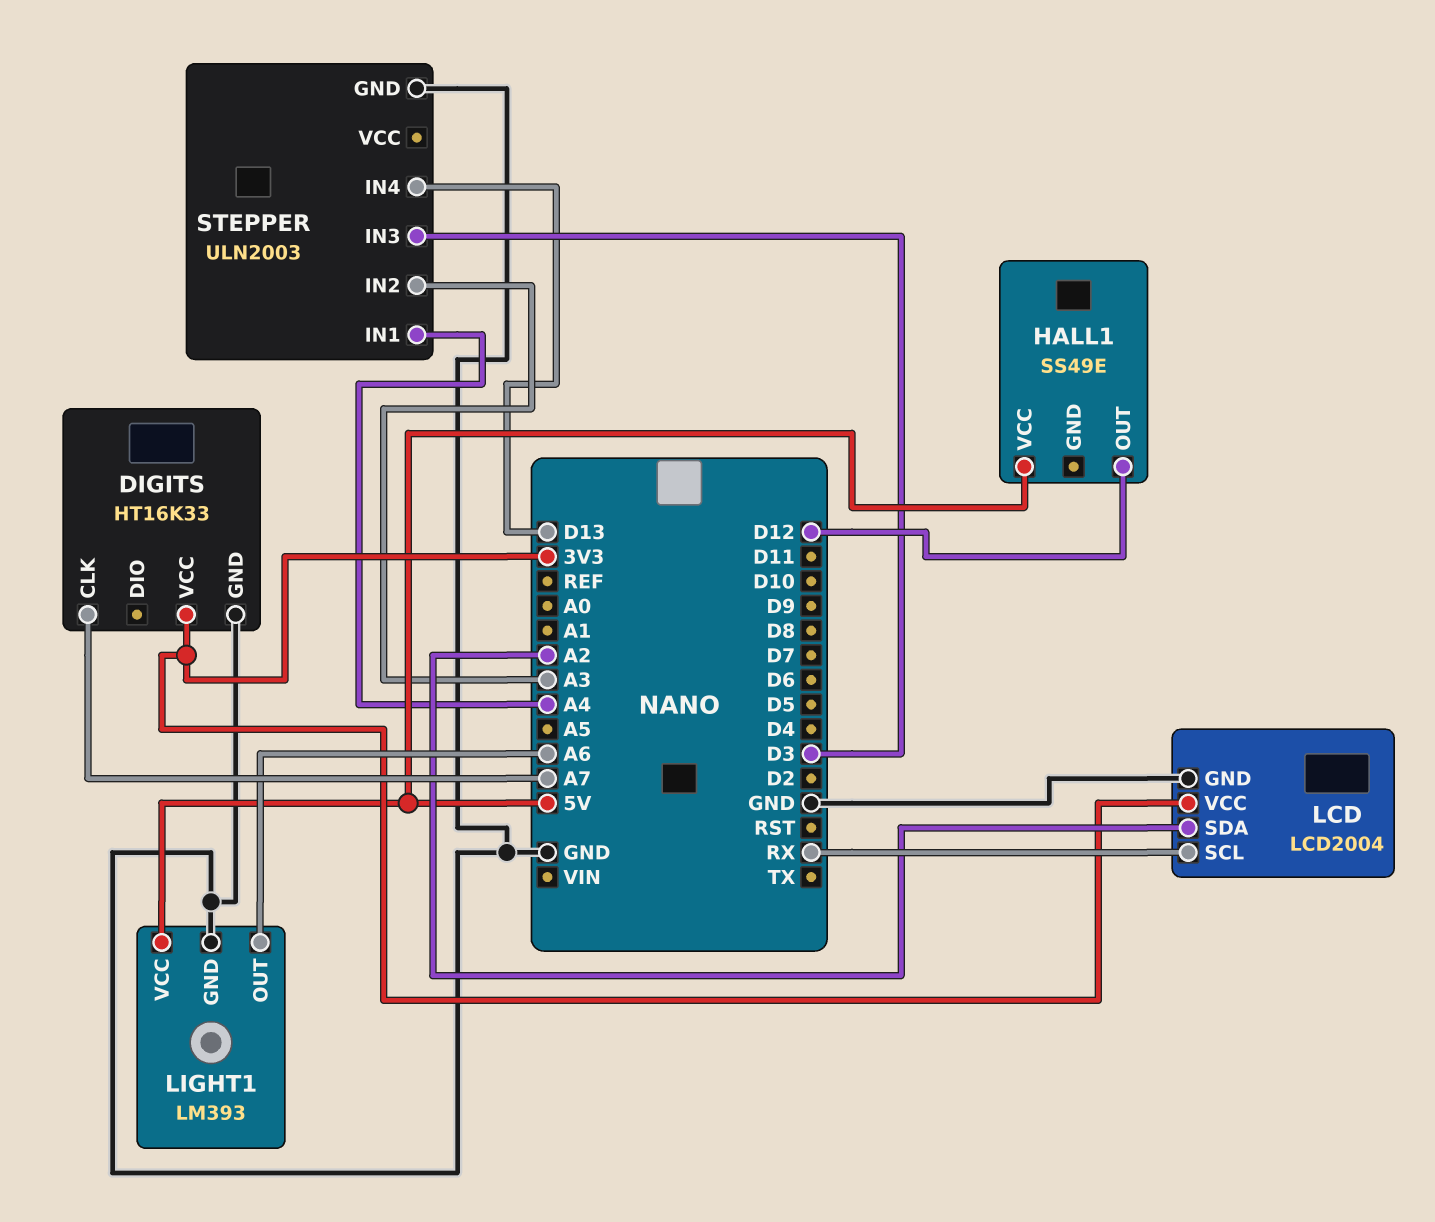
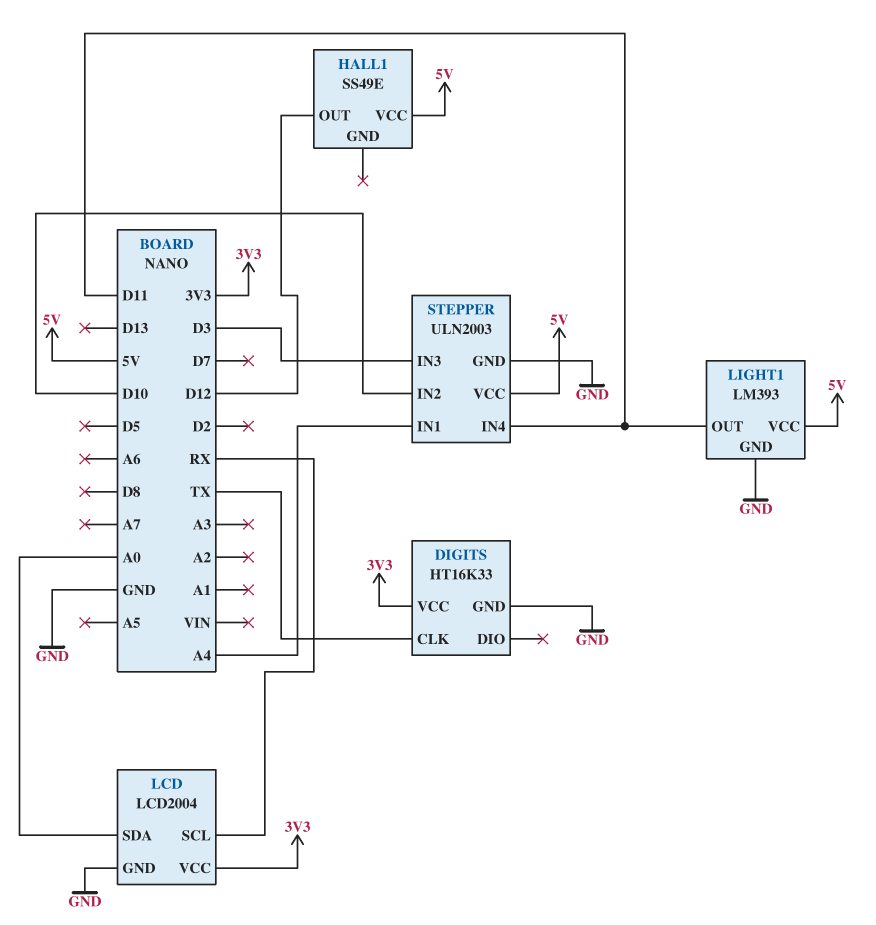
DIGITS pin CLK: A7 -> TX
LCD pin SDA: A2 -> A0
LIGHT1 pin OUT: A6 -> D11
STEPPER pin IN2: A3 -> D10
STEPPER pin IN4: D13 -> D11
STEPPER pin VCC: none -> 5V

